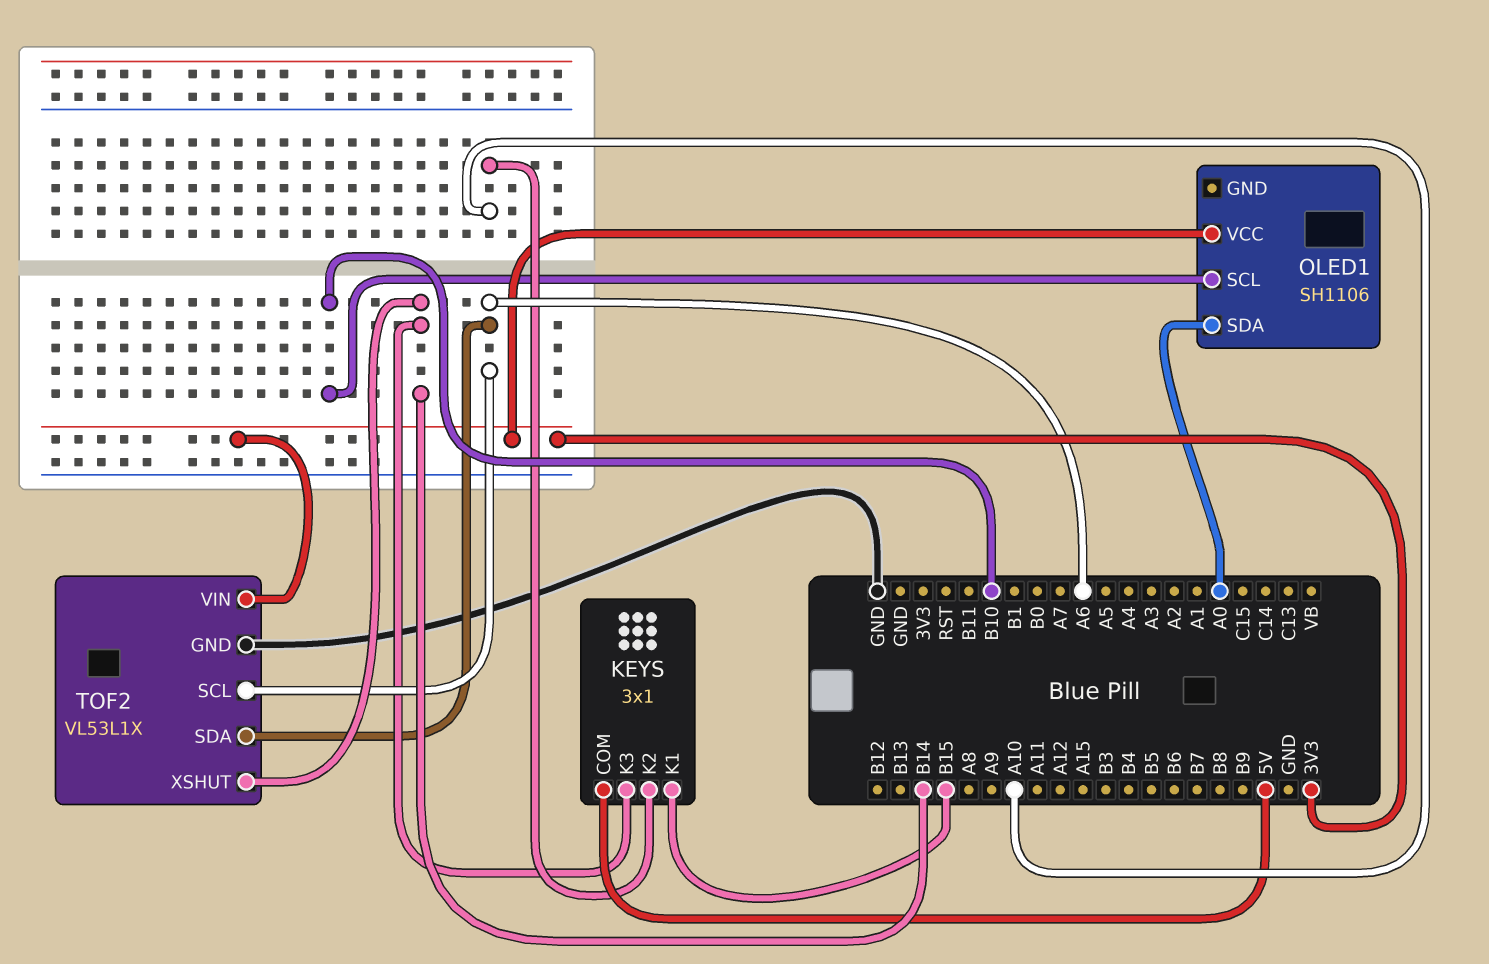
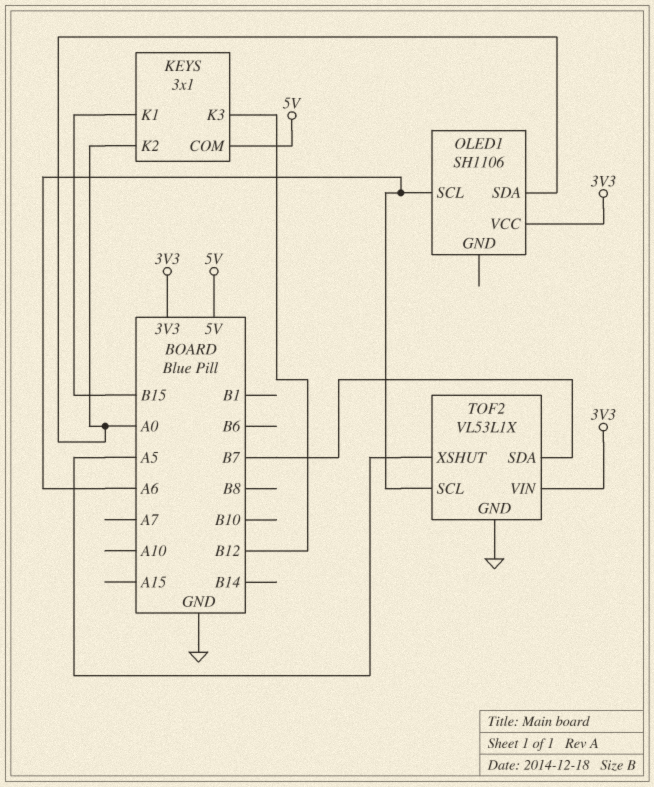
KEYS pin K2: A10 -> A0
KEYS pin K3: B14 -> B12
OLED1 pin SCL: B10 -> A6
TOF2 pin SDA: A6 -> B7
TOF2 pin XSHUT: B14 -> A5

